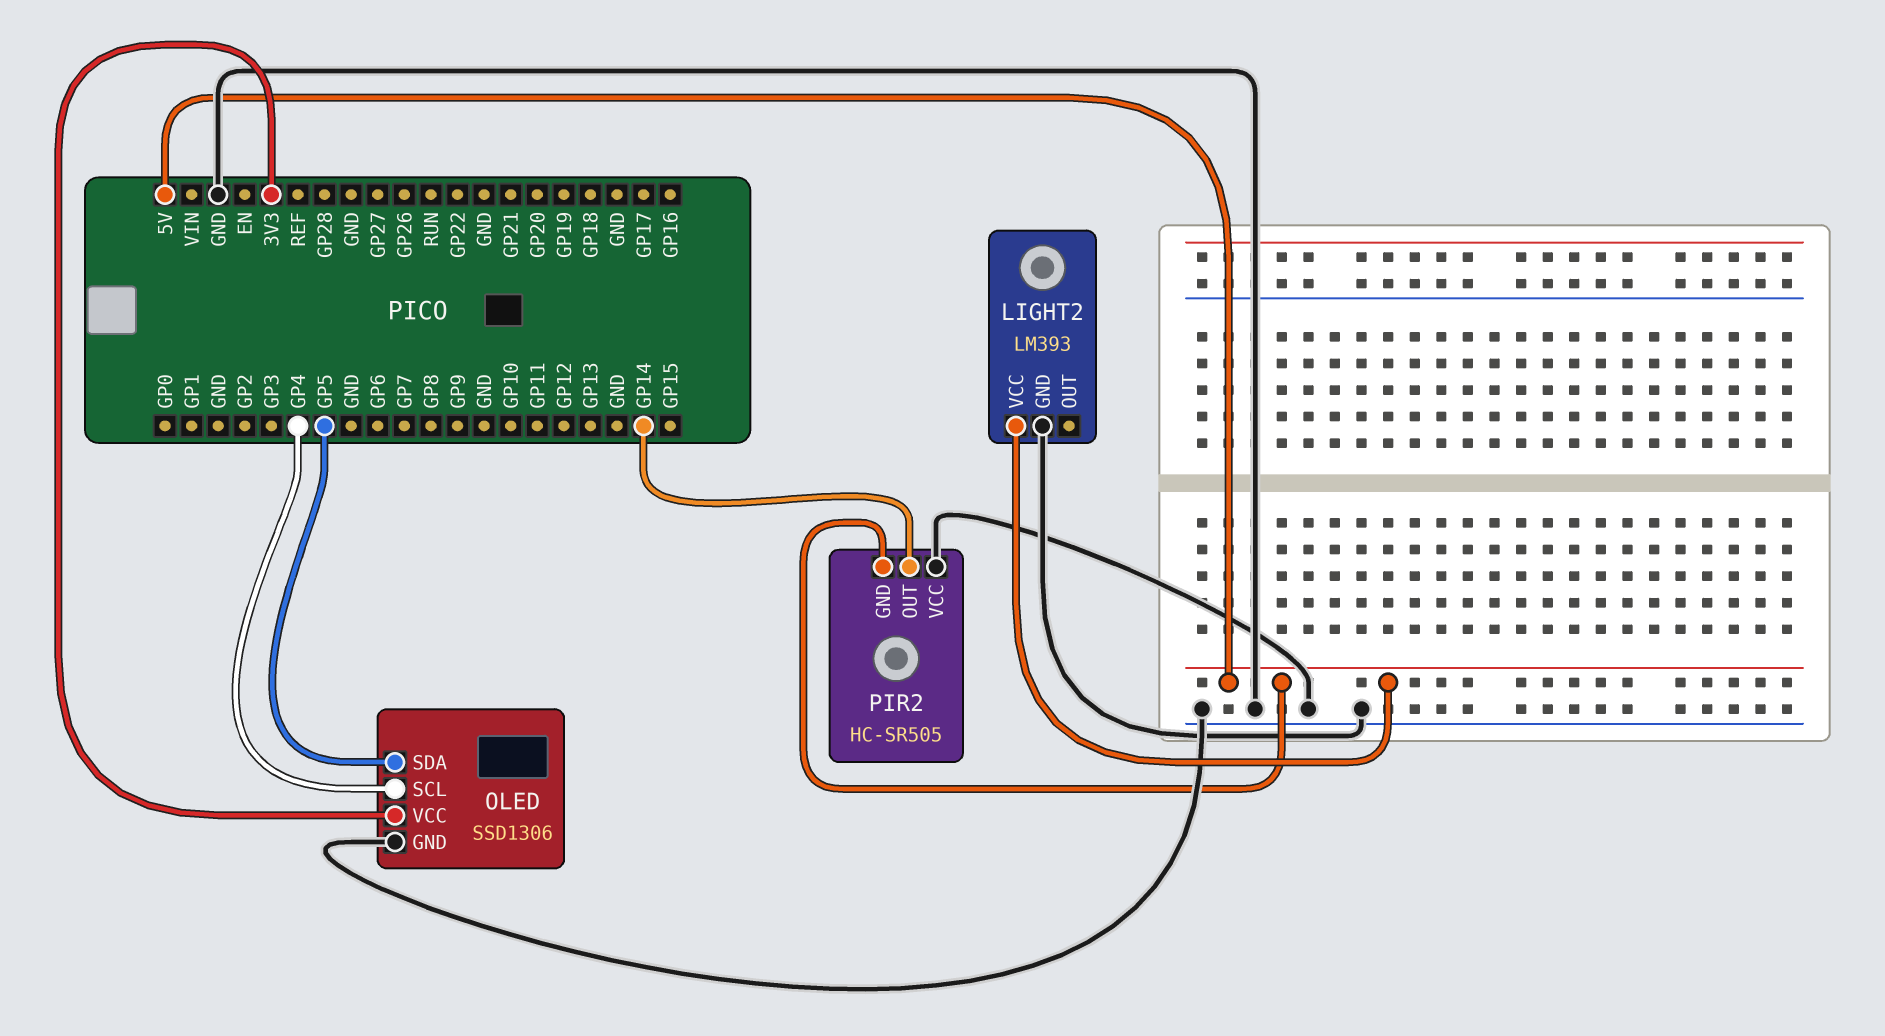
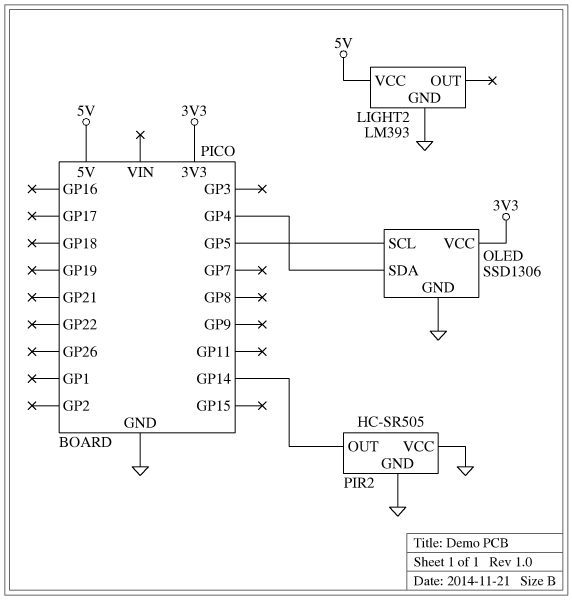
OLED pin SCL: GP4 -> GP5
OLED pin SDA: GP5 -> GP4
PIR2 pin GND: 5V -> GND

